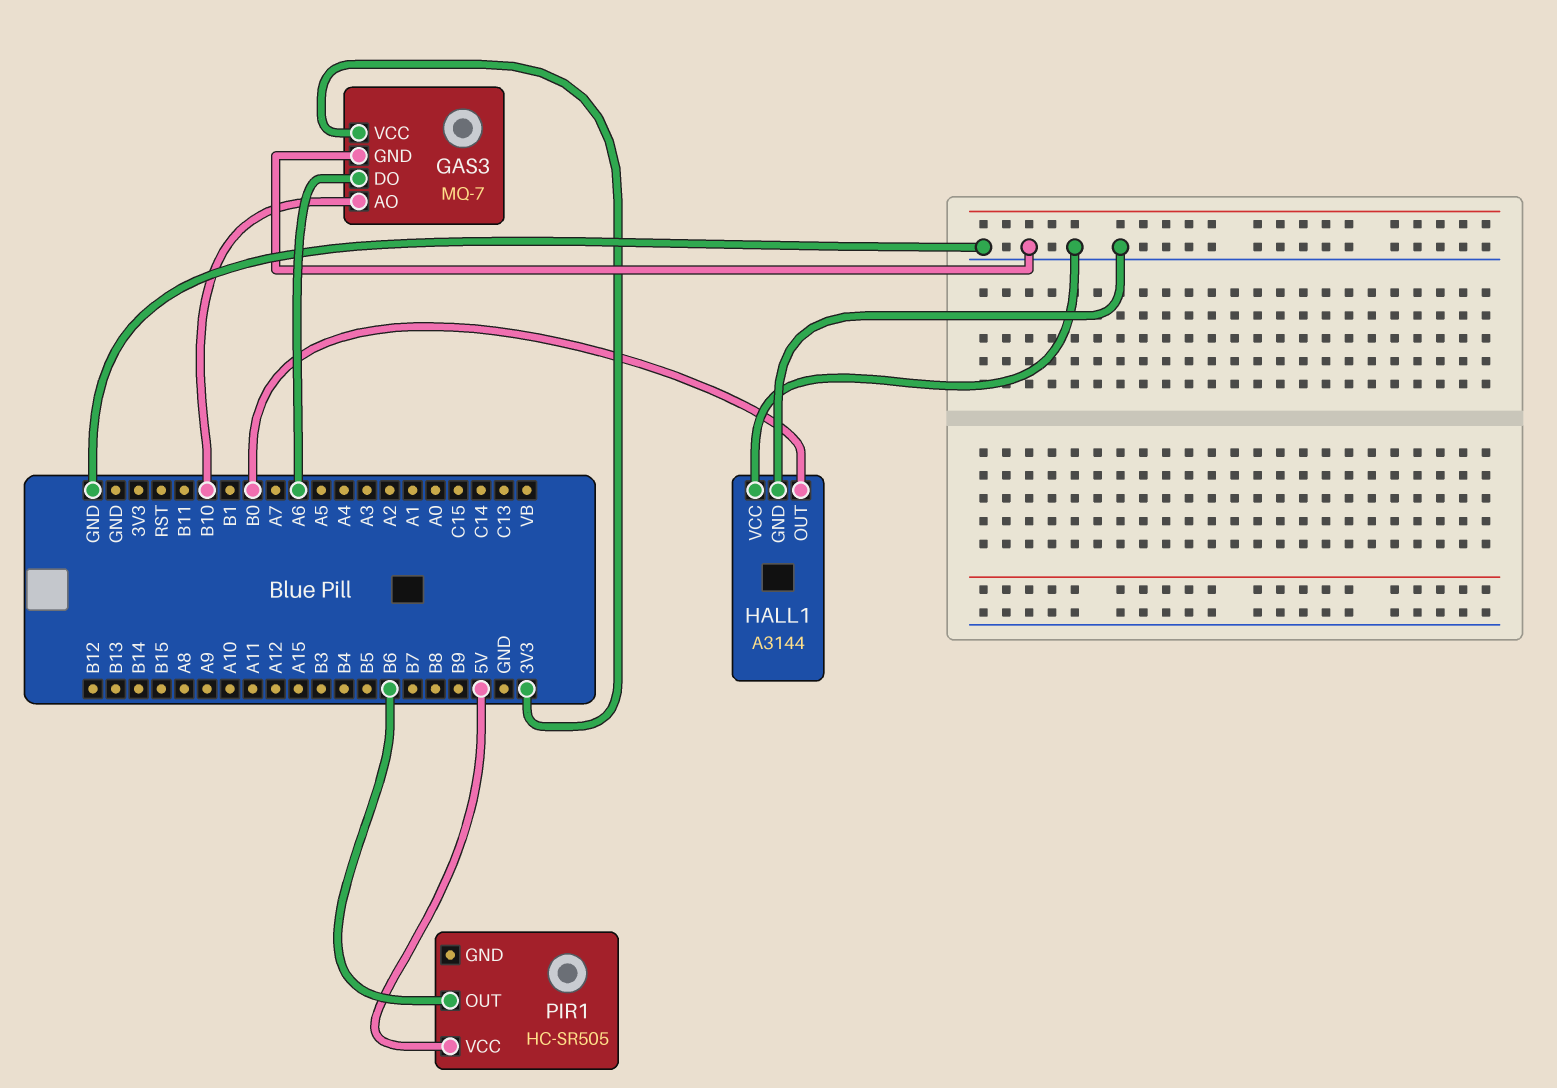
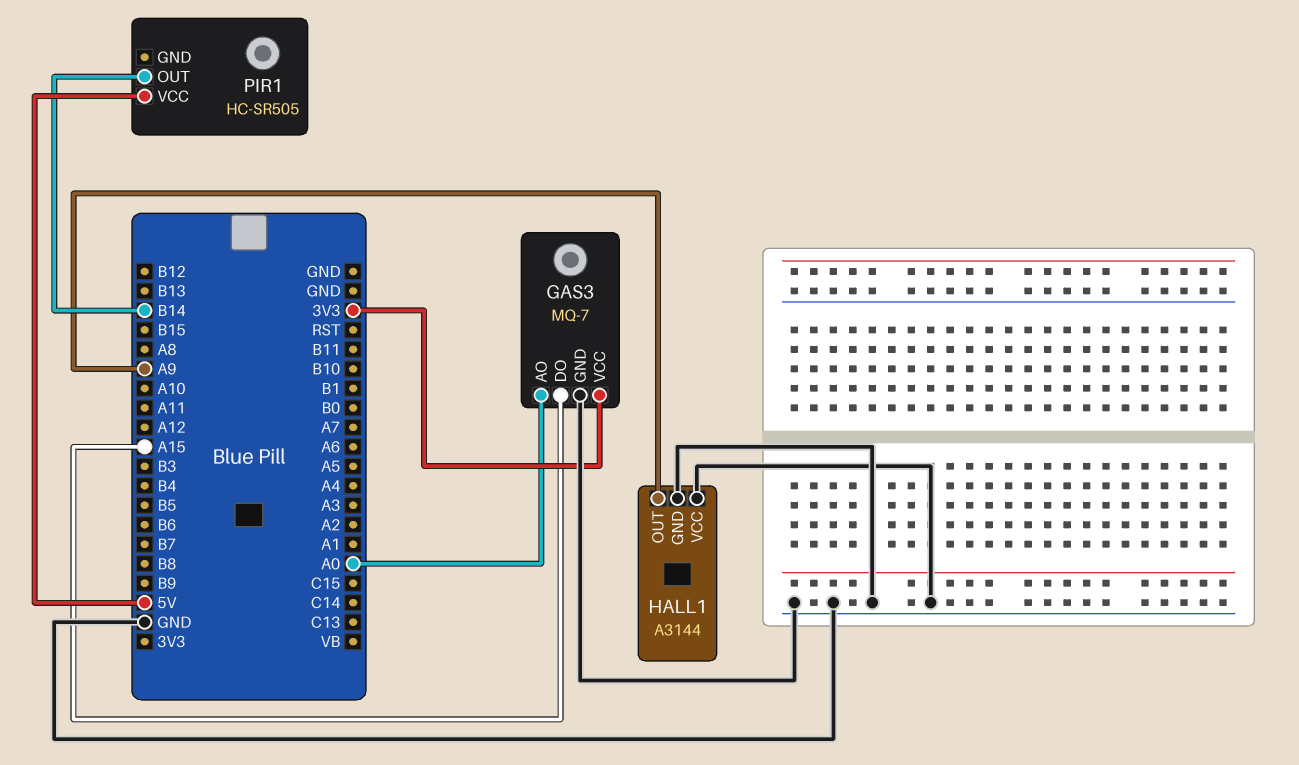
GAS3 pin AO: B10 -> A0
GAS3 pin DO: A6 -> A15
HALL1 pin OUT: B0 -> A9
PIR1 pin OUT: B6 -> B14

